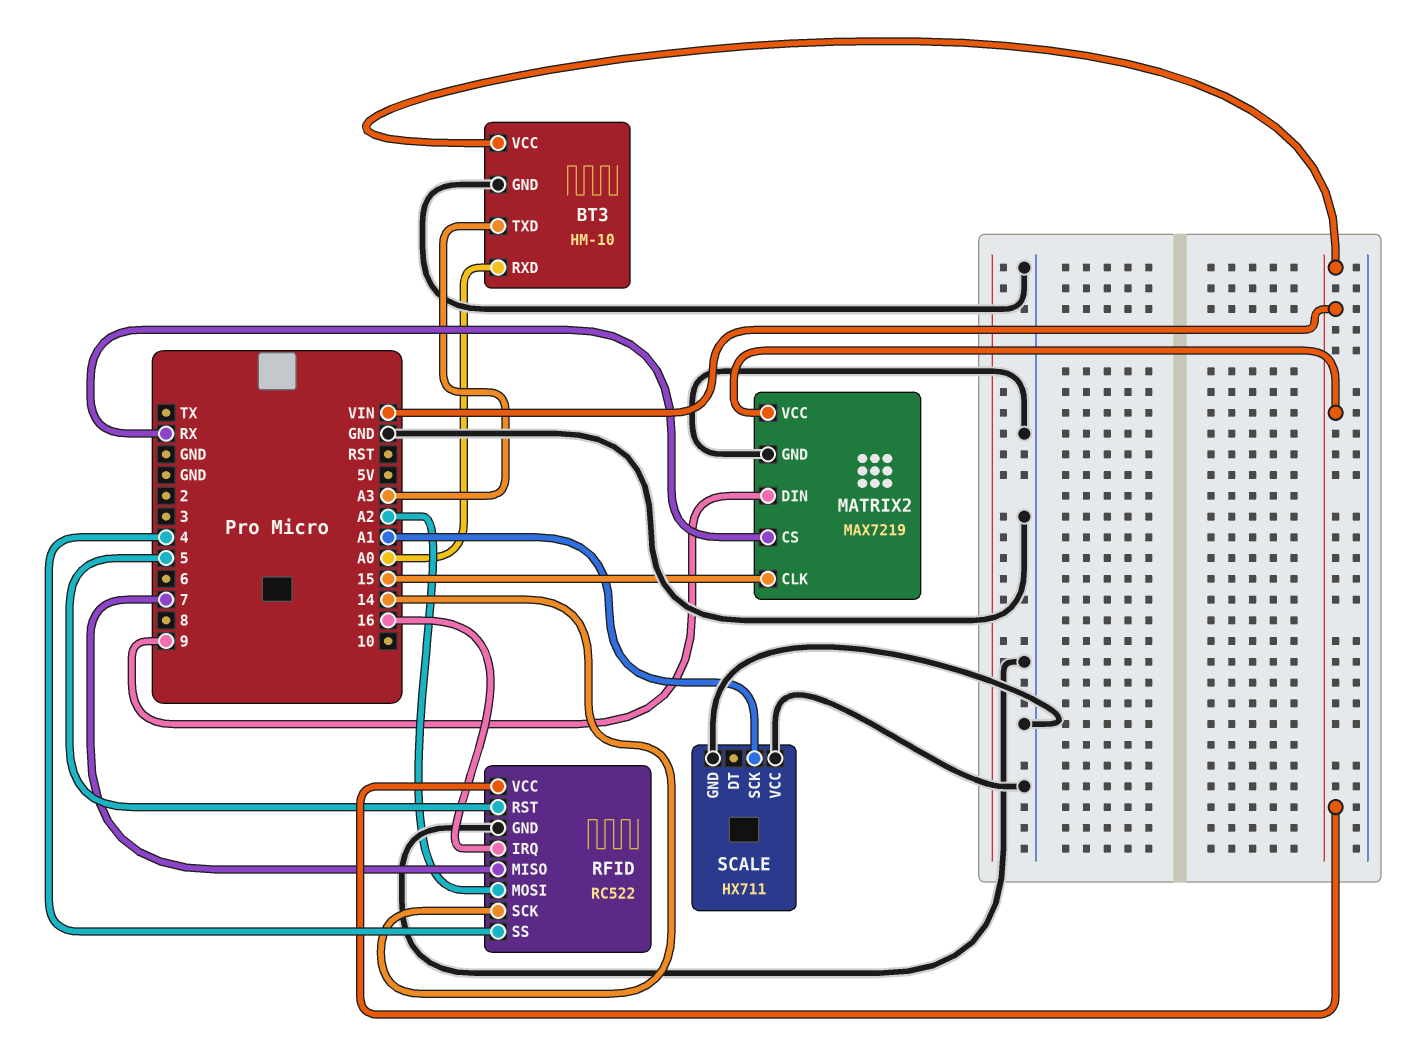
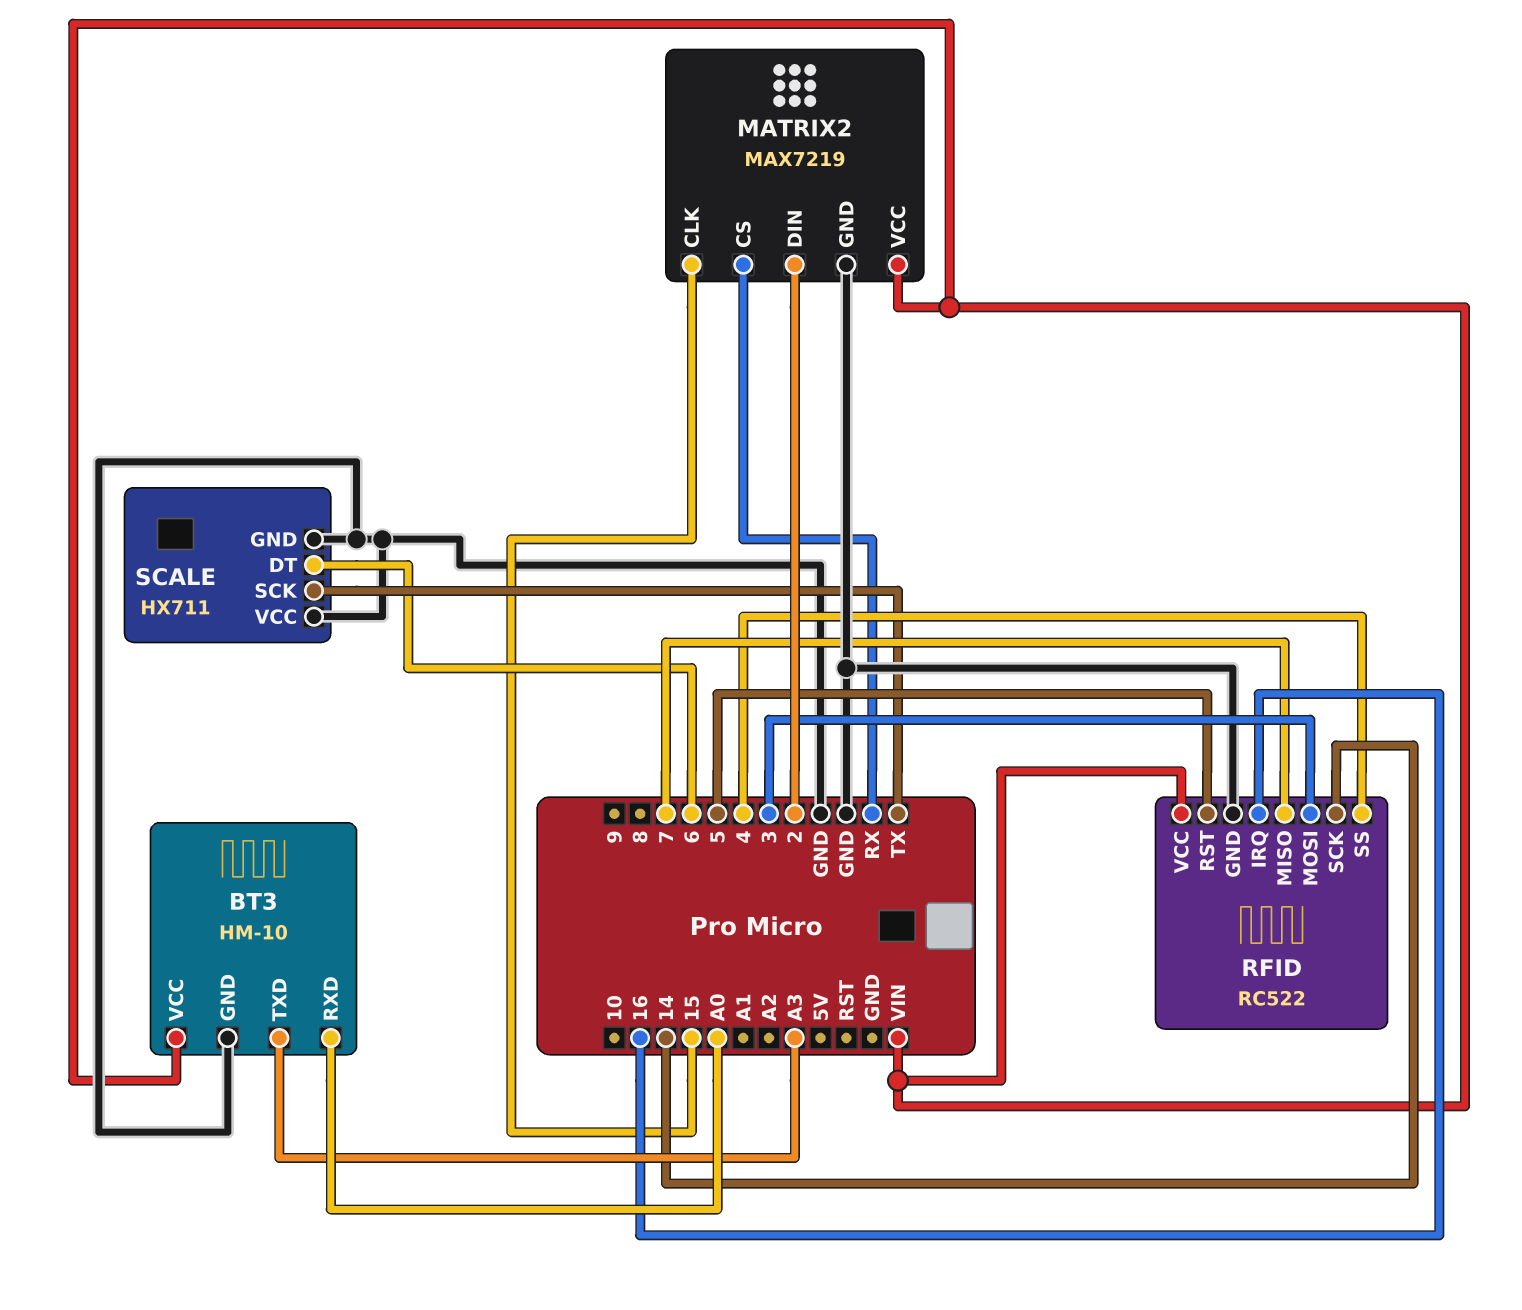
MATRIX2 pin DIN: 9 -> 2
RFID pin MOSI: A2 -> 3
SCALE pin DT: none -> 6
SCALE pin SCK: A1 -> TX

